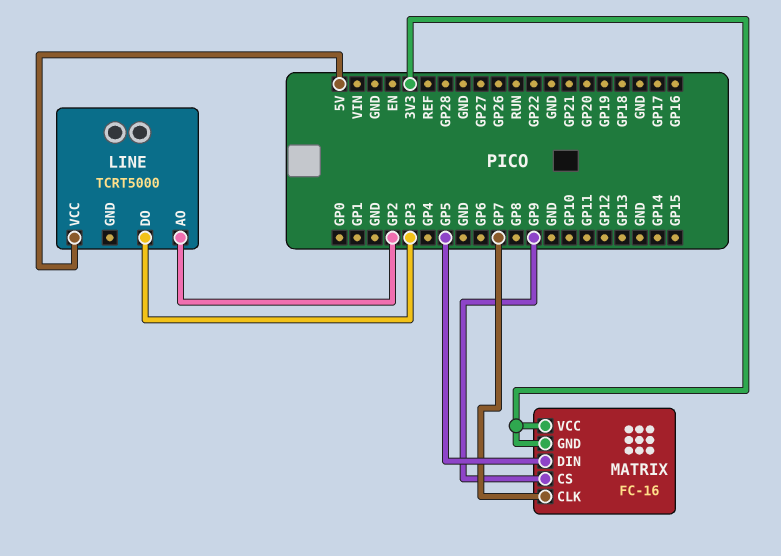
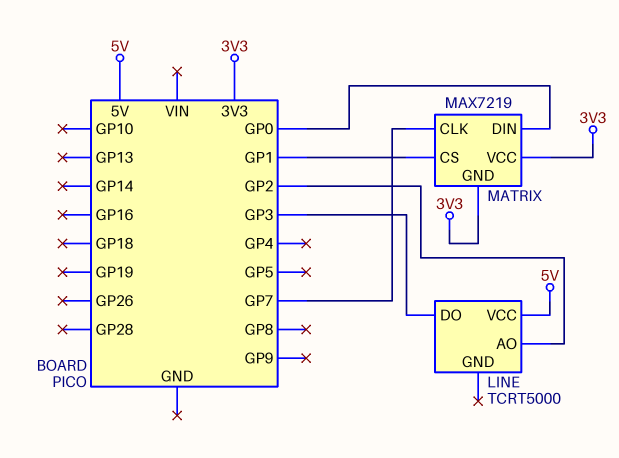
MATRIX: FC-16 -> MAX7219
MATRIX pin CS: GP9 -> GP1
MATRIX pin DIN: GP5 -> GP0

